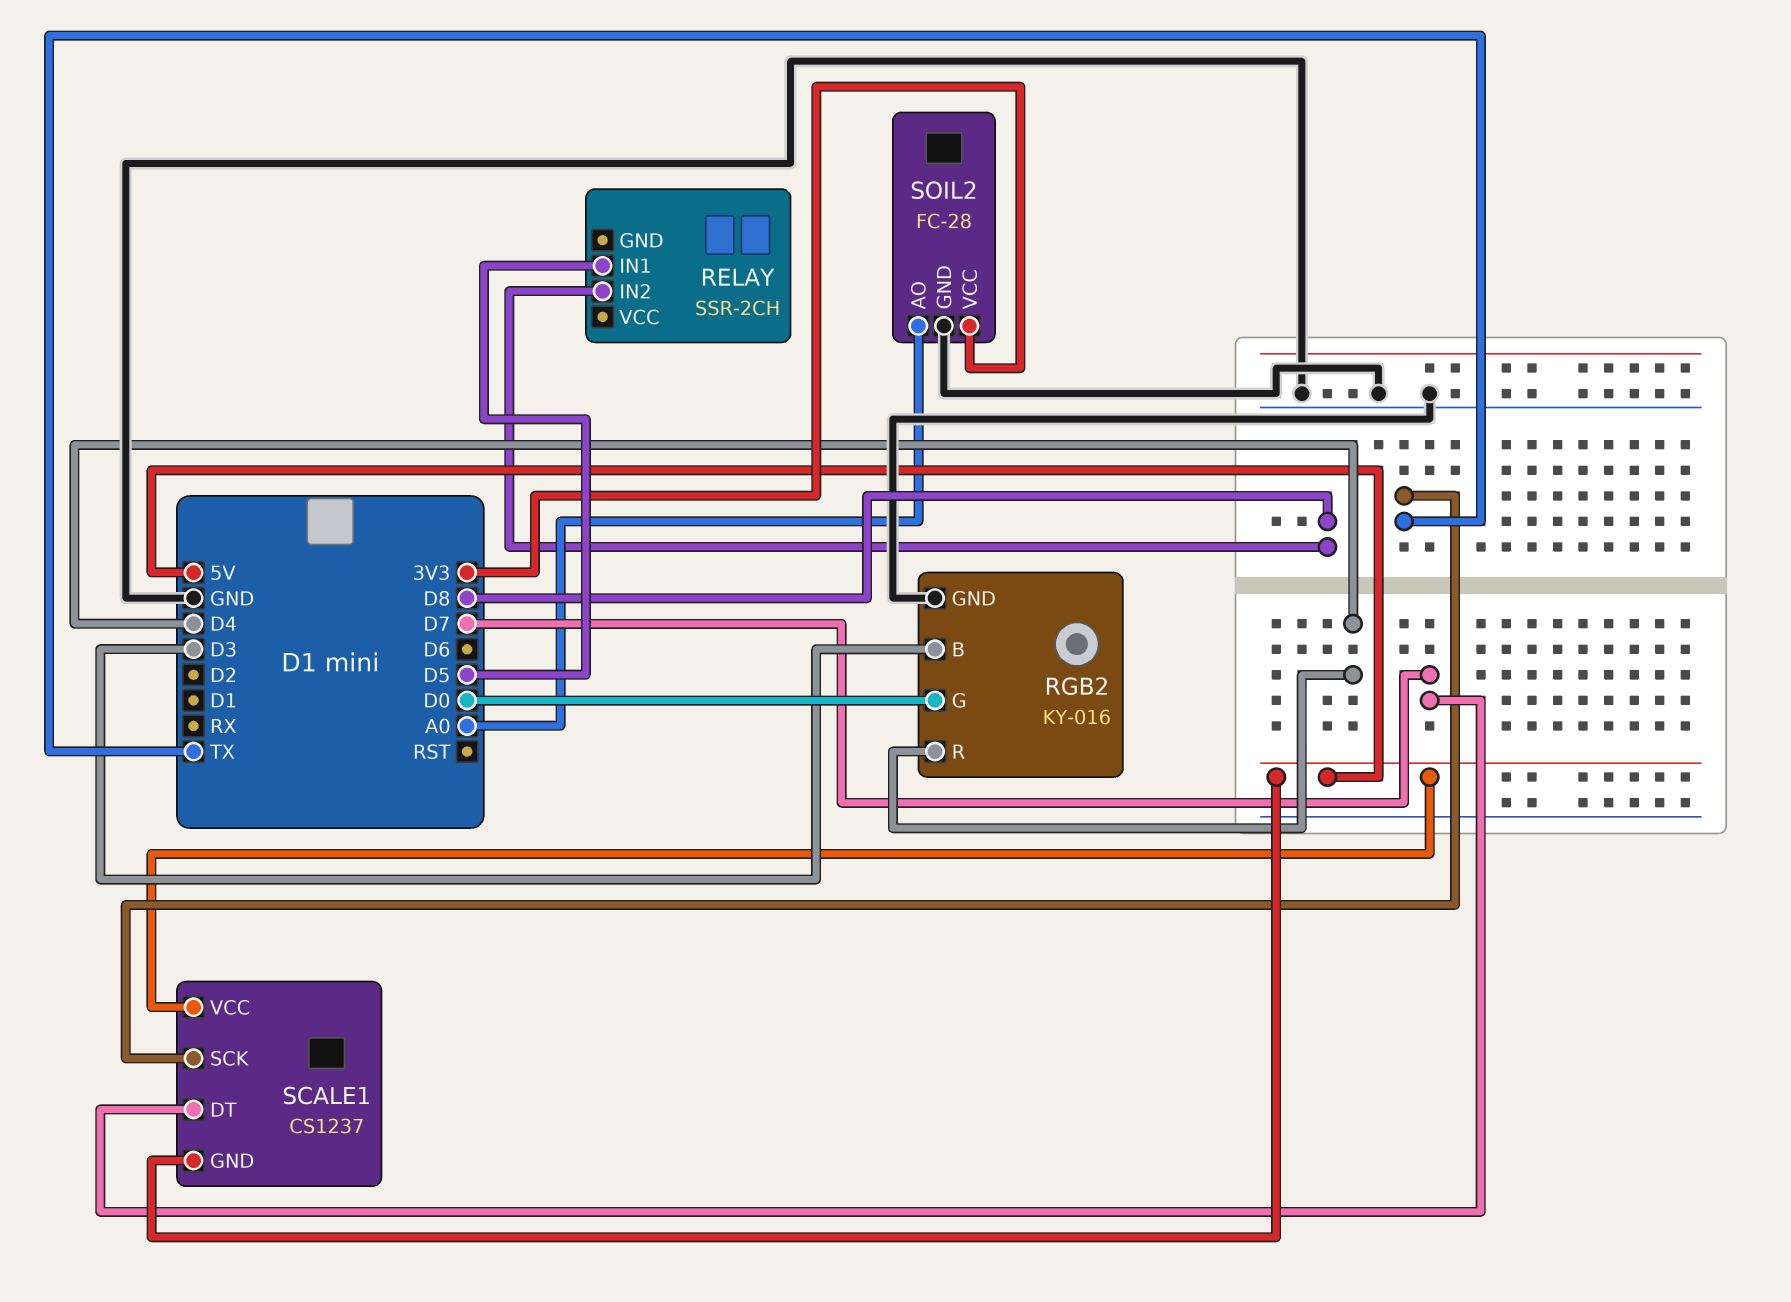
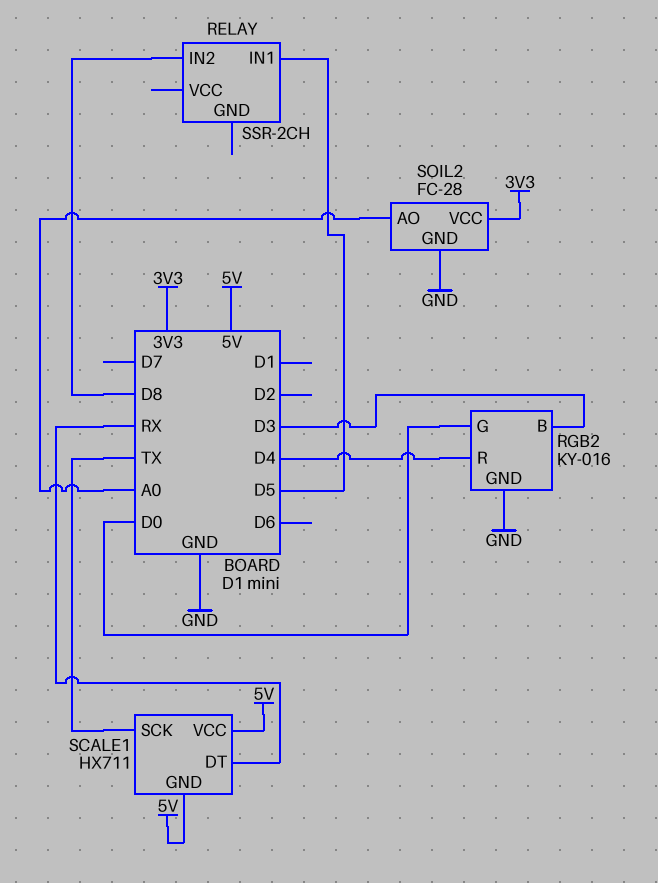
SCALE1: CS1237 -> HX711
SCALE1 pin DT: D7 -> RX

